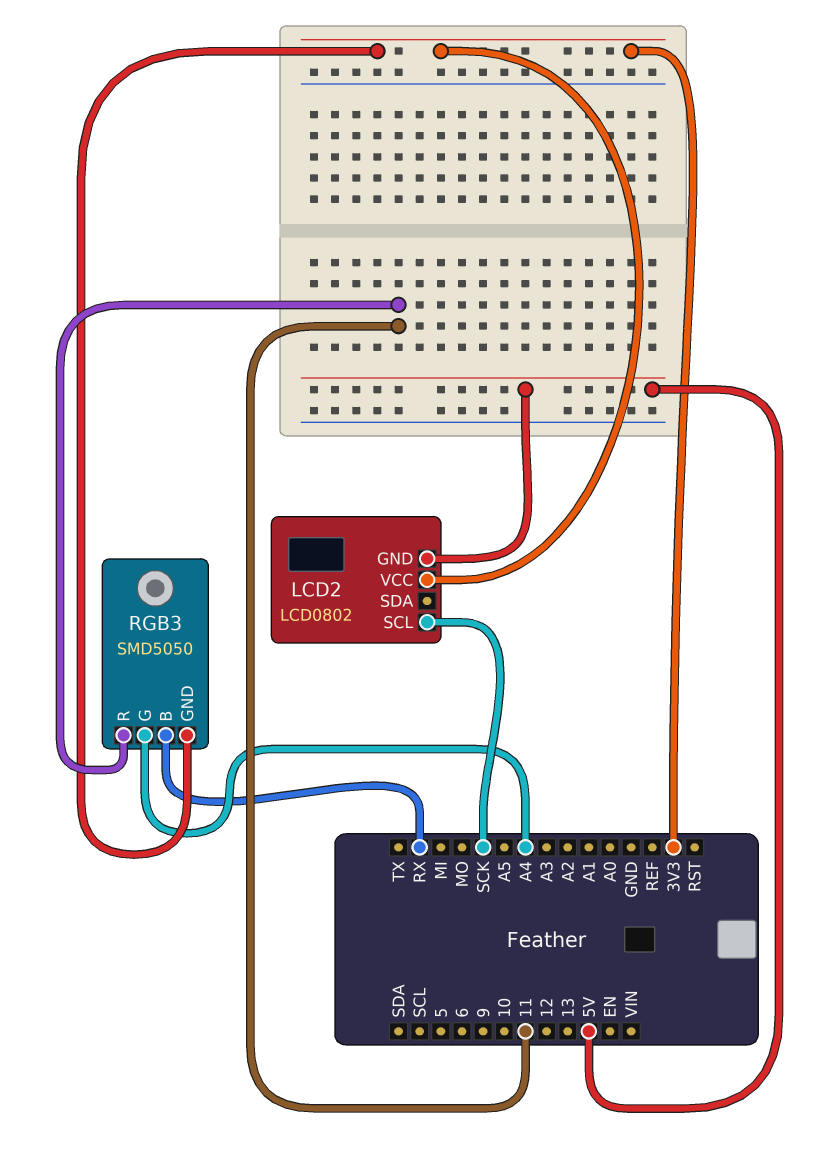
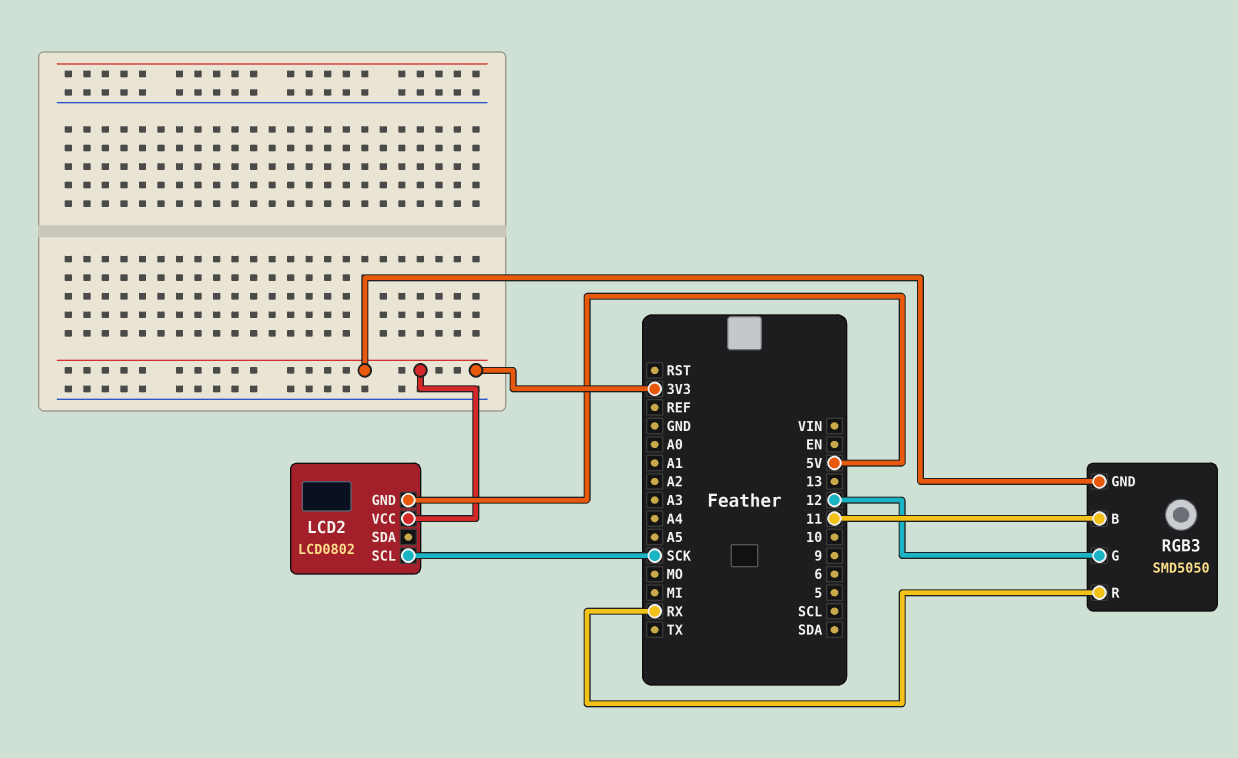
RGB3 pin B: RX -> 11
RGB3 pin G: A4 -> 12
RGB3 pin R: 11 -> RX

